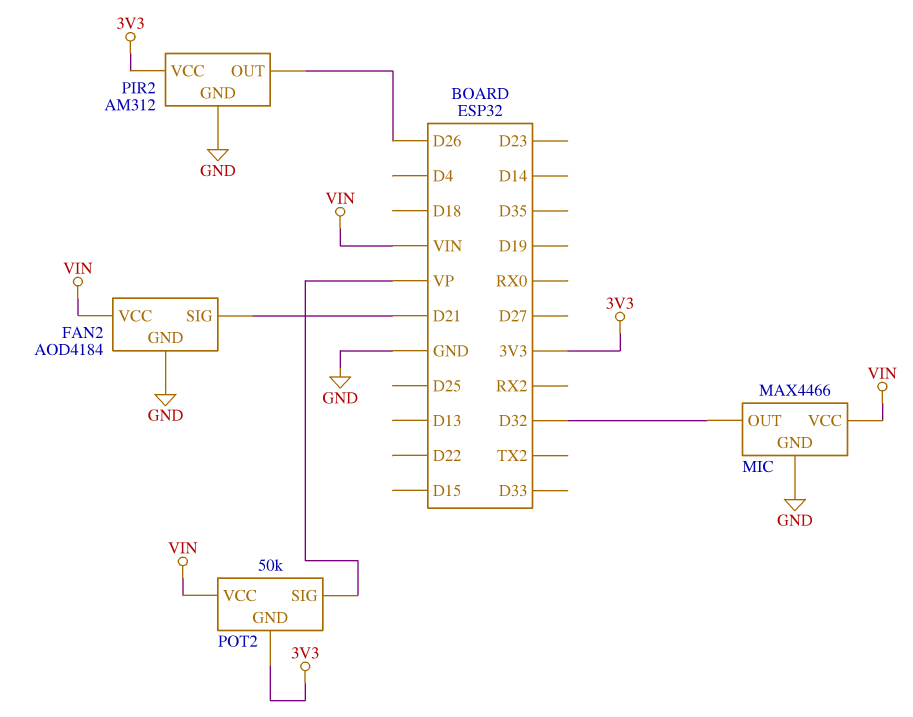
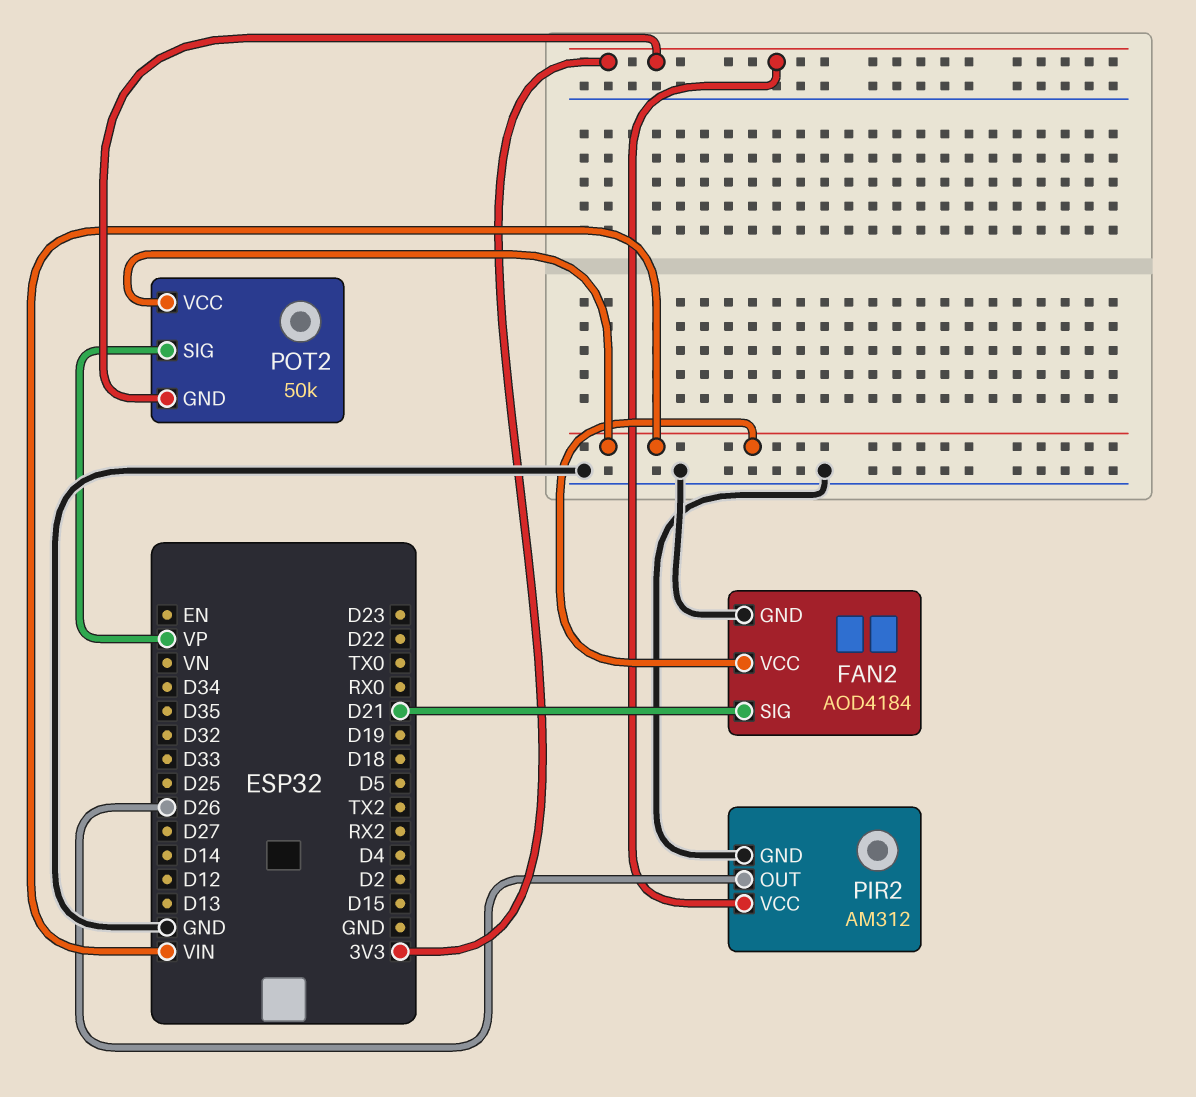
MIC: MAX4466 -> none
MIC pin GND: GND -> none
MIC pin OUT: D32 -> none
MIC pin VCC: VIN -> none

